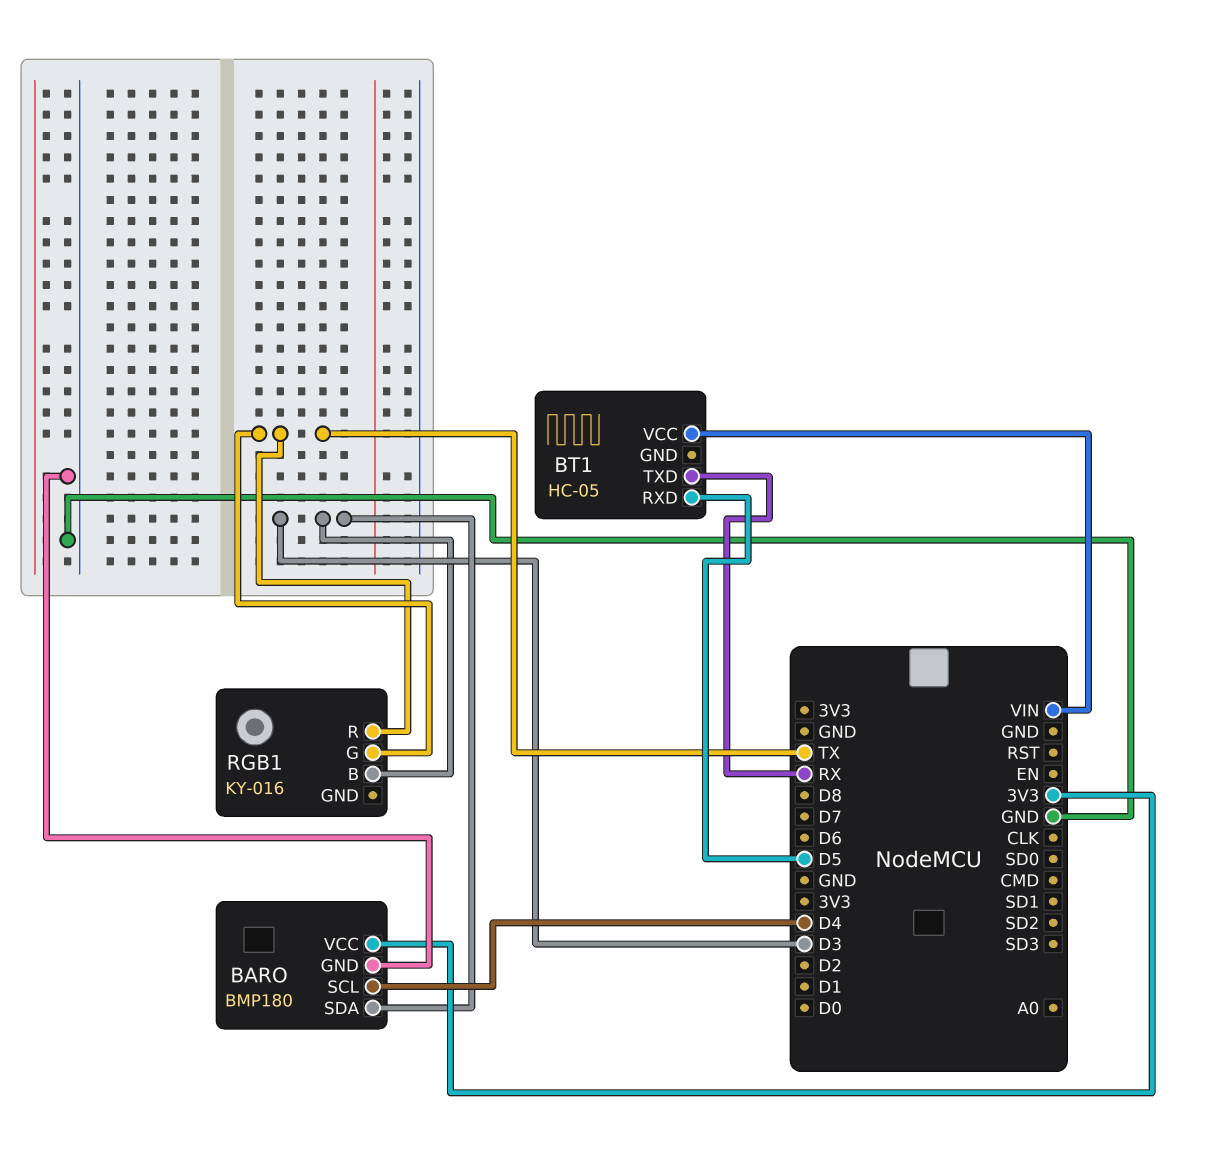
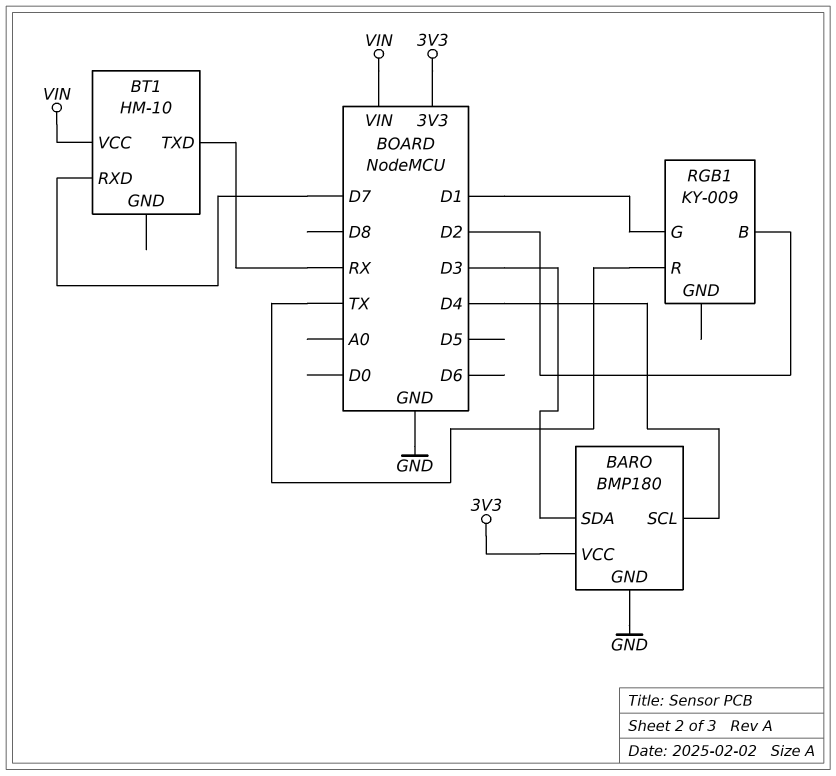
BT1: HC-05 -> HM-10
BT1 pin RXD: D5 -> D7
RGB1: KY-016 -> KY-009
RGB1 pin B: D3 -> D2
RGB1 pin G: TX -> D1

